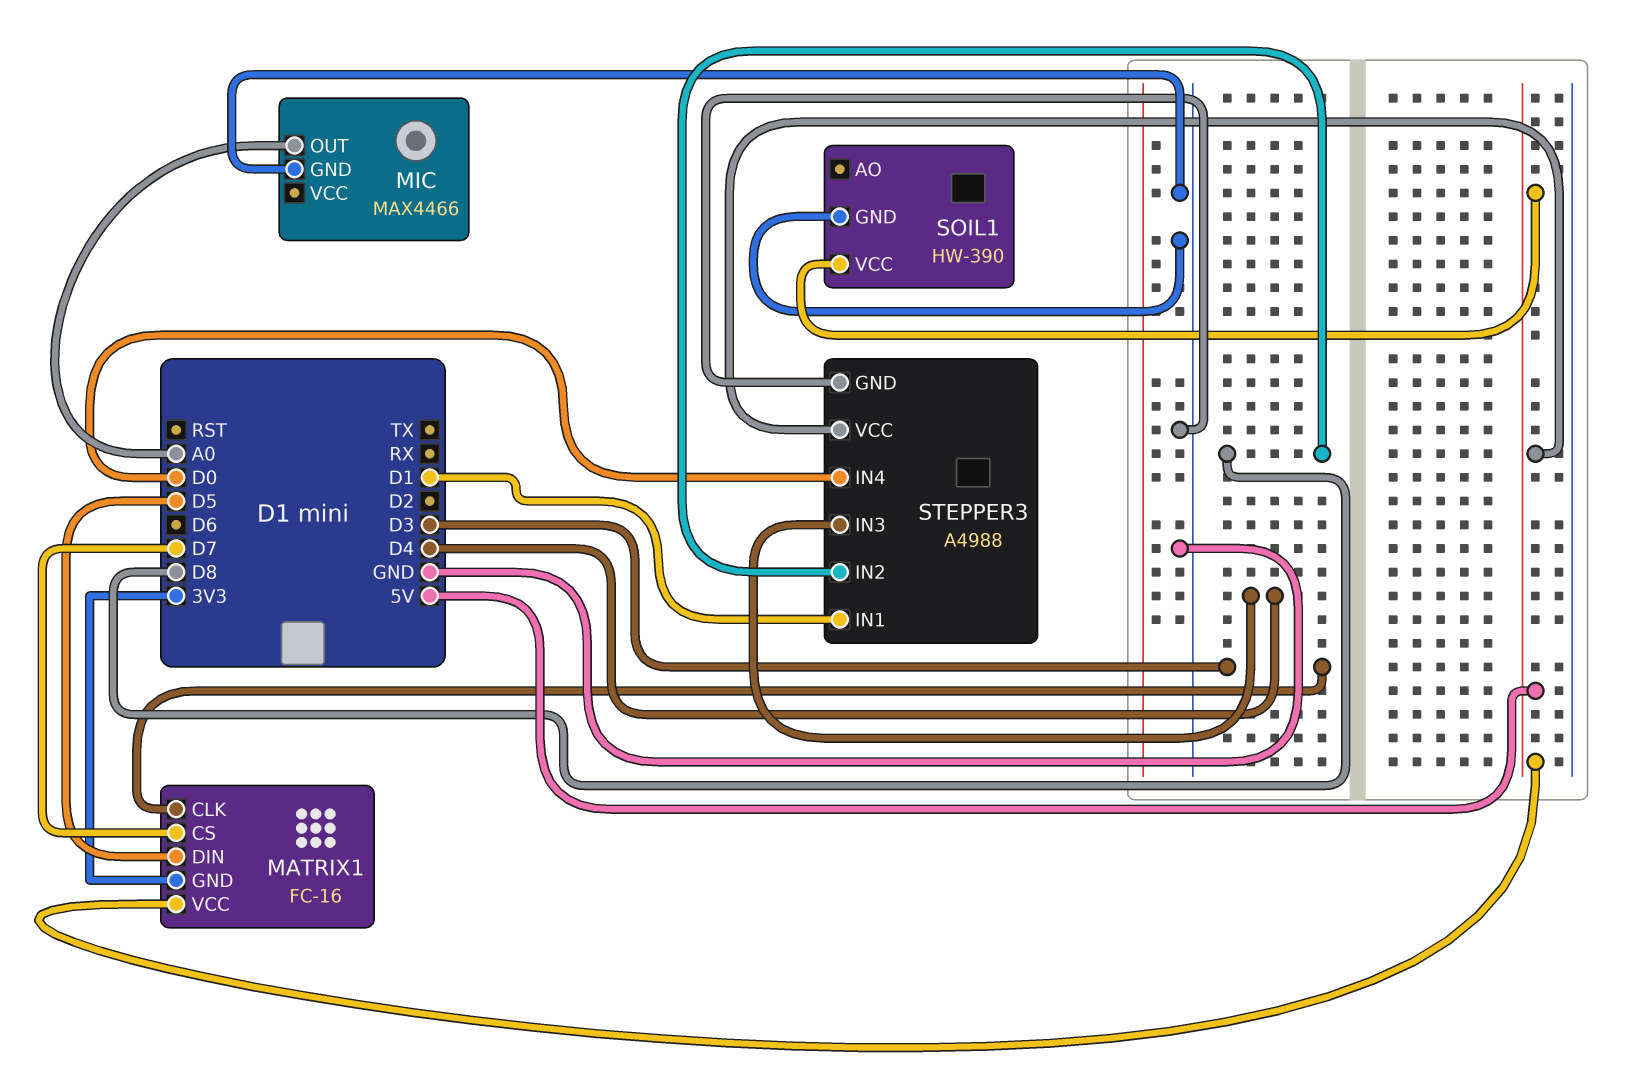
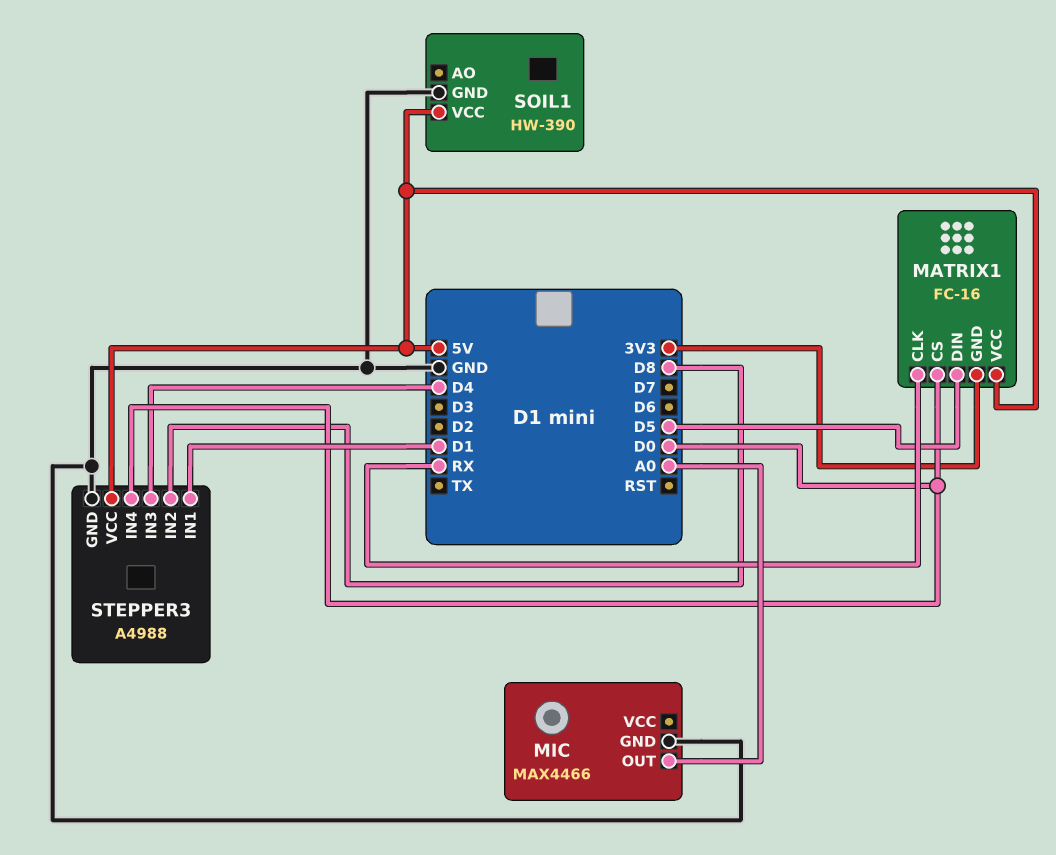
MATRIX1 pin CLK: D3 -> RX
MATRIX1 pin CS: D7 -> D0

